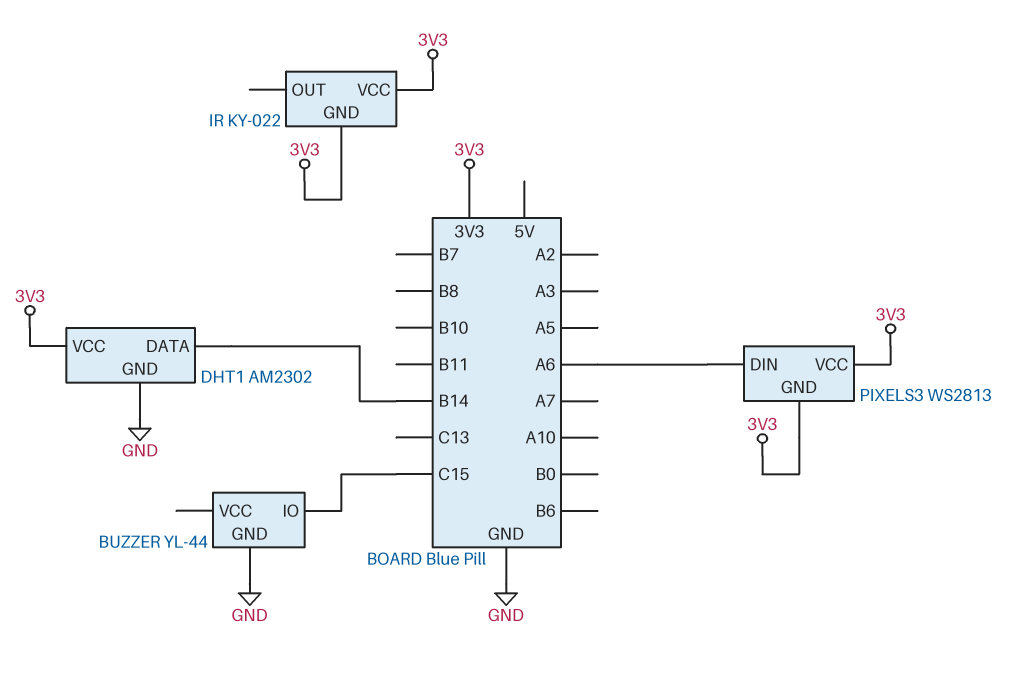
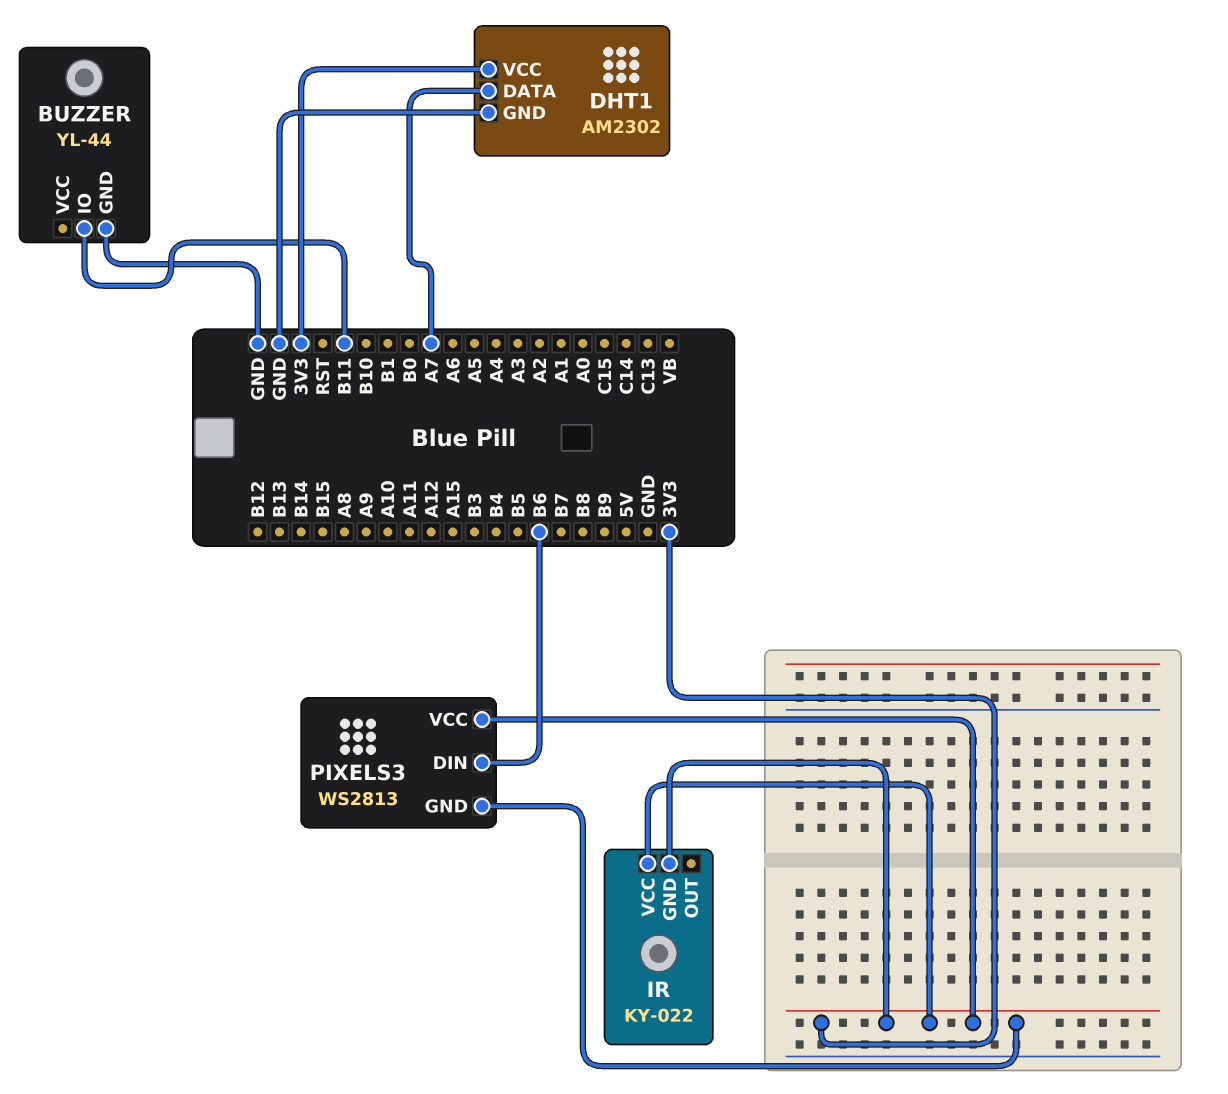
BUZZER pin IO: C15 -> B11
DHT1 pin DATA: B14 -> A7
PIXELS3 pin DIN: A6 -> B6

